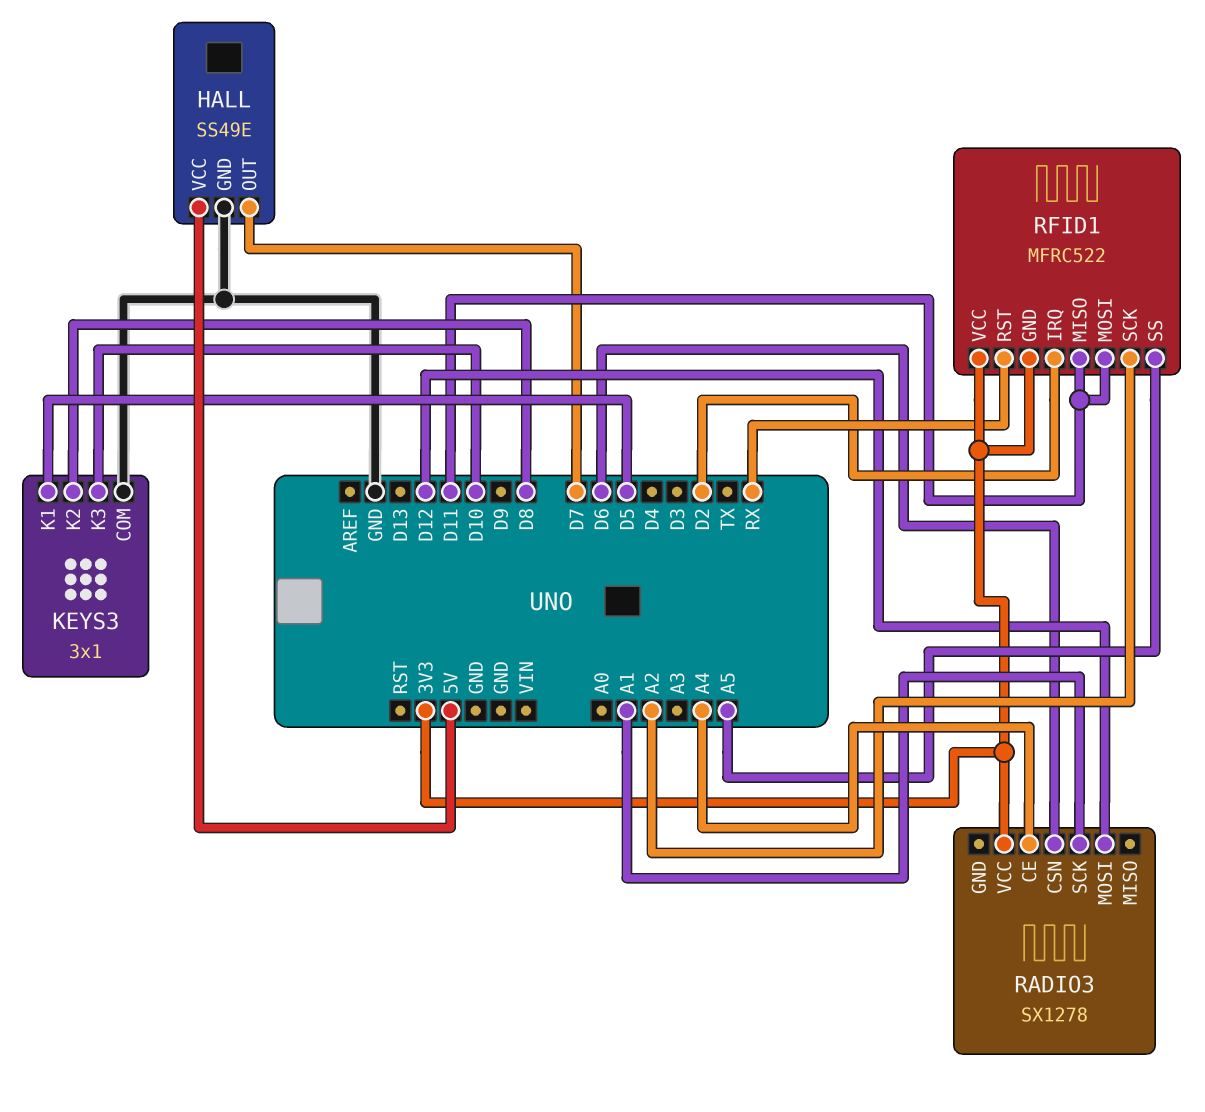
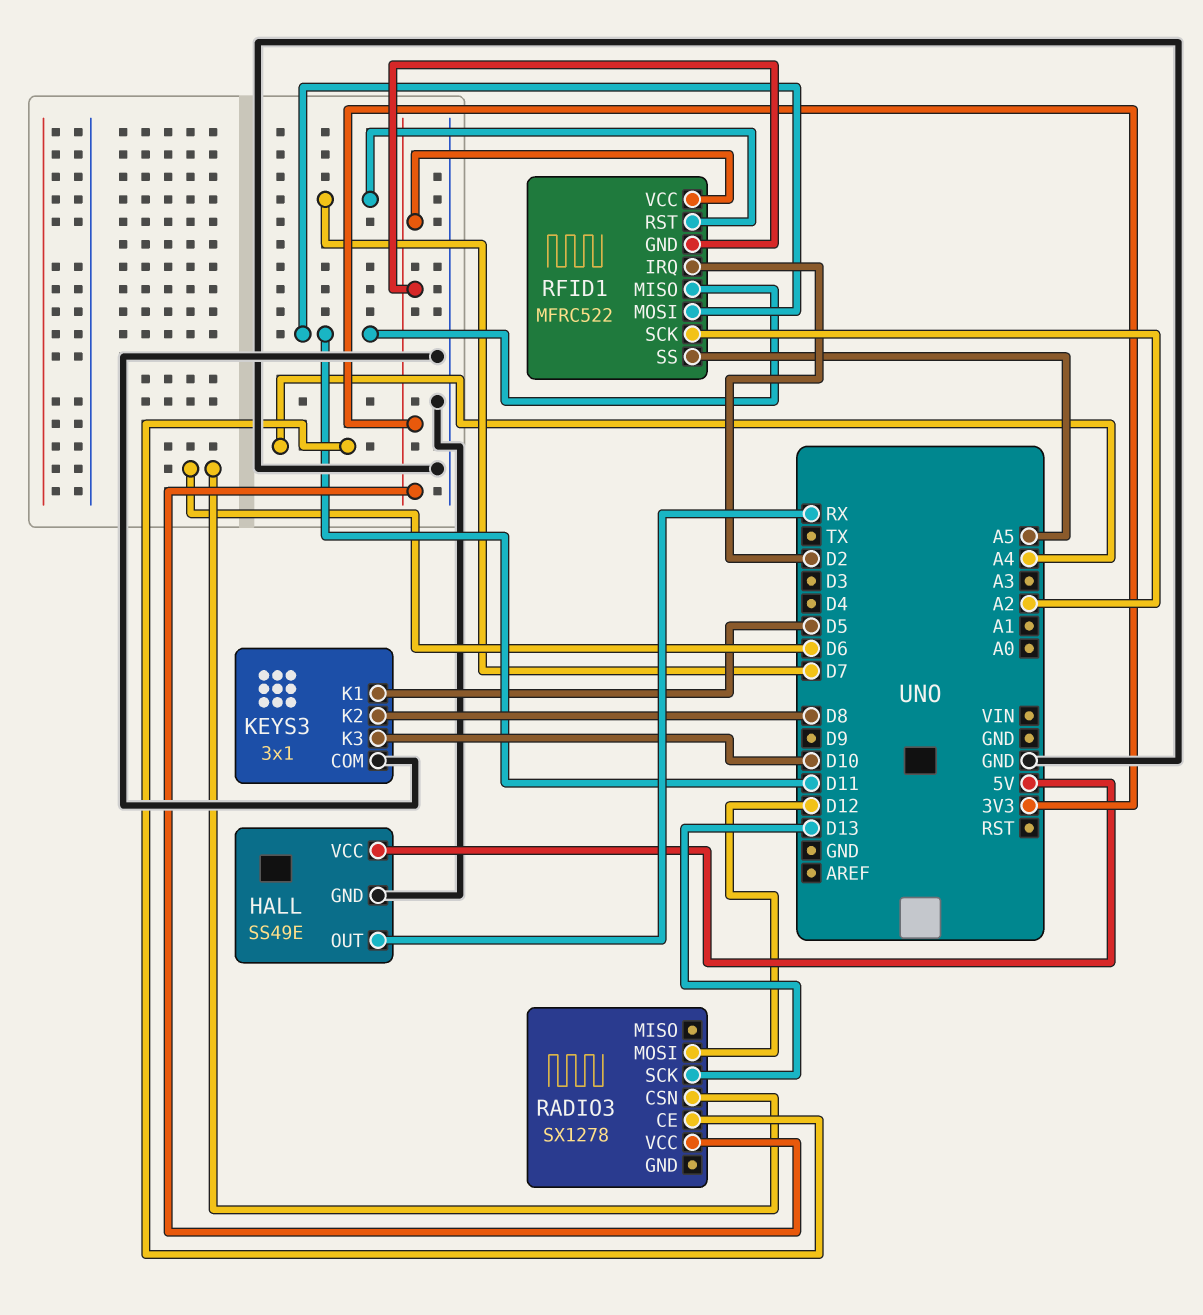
HALL pin OUT: D7 -> RX
RADIO3 pin SCK: A1 -> D13
RFID1 pin RST: RX -> D7

